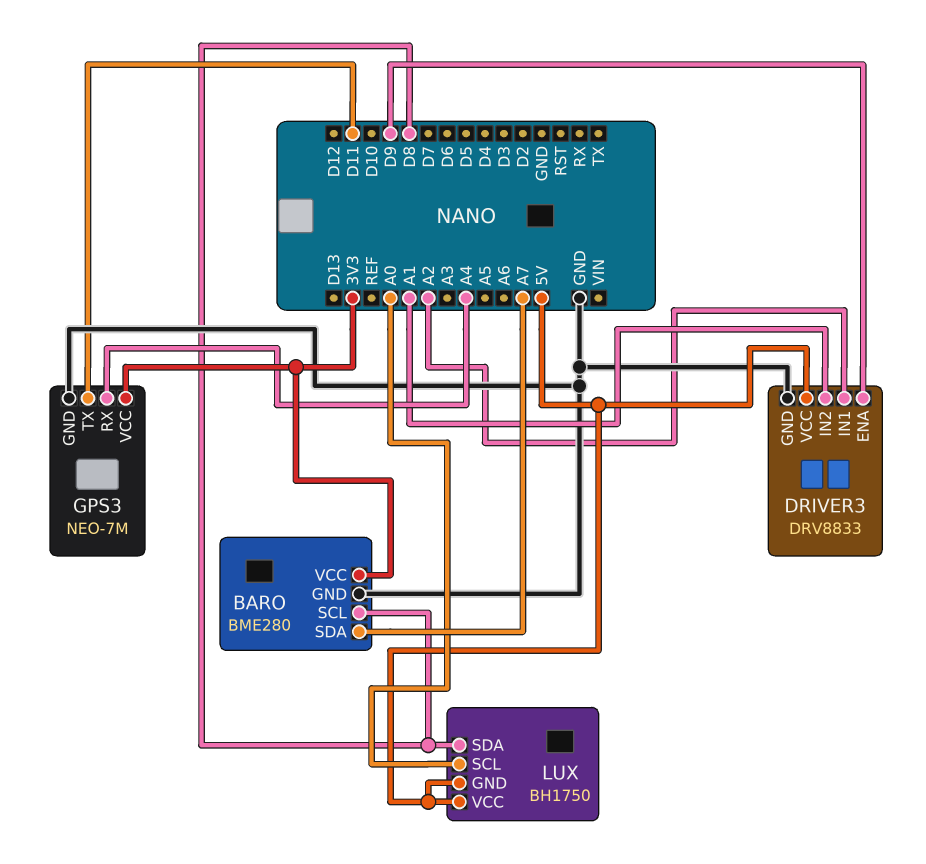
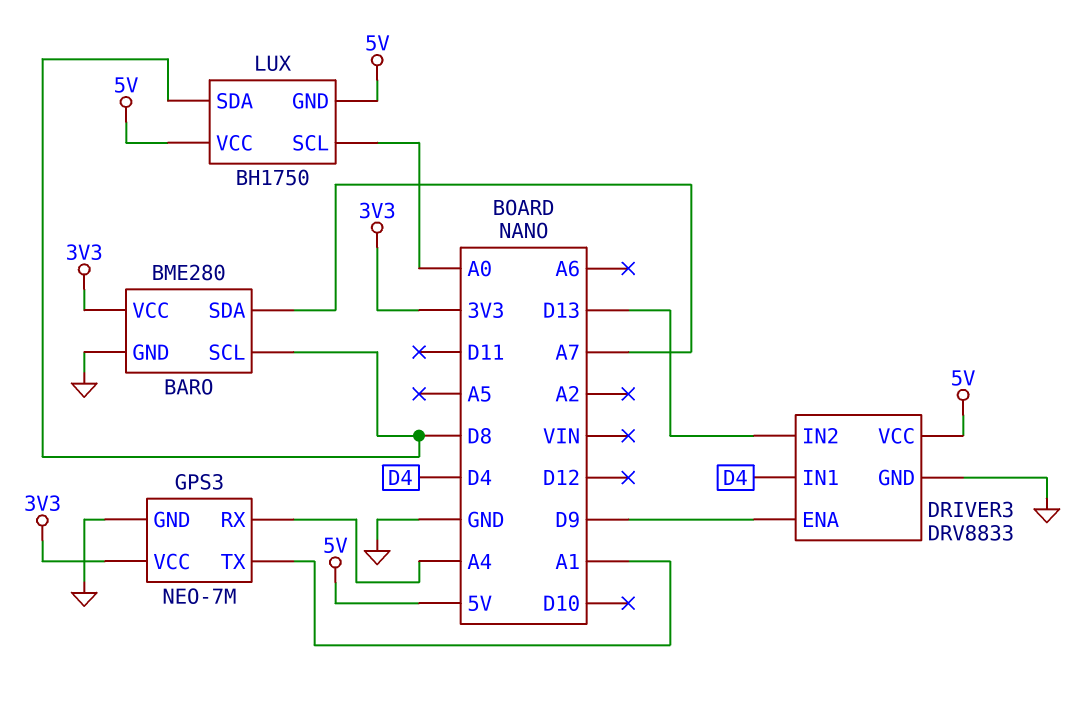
DRIVER3 pin IN1: A2 -> D4
DRIVER3 pin IN2: A1 -> D13
GPS3 pin TX: D11 -> A1

